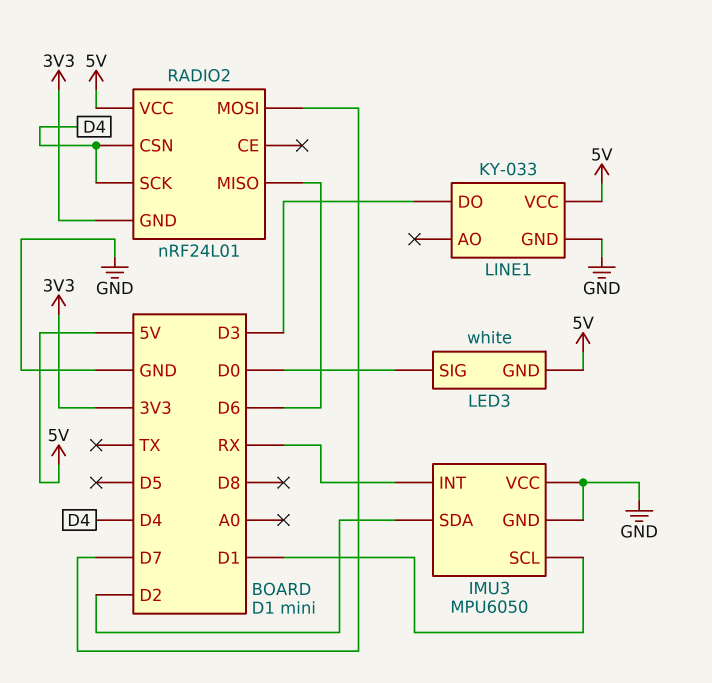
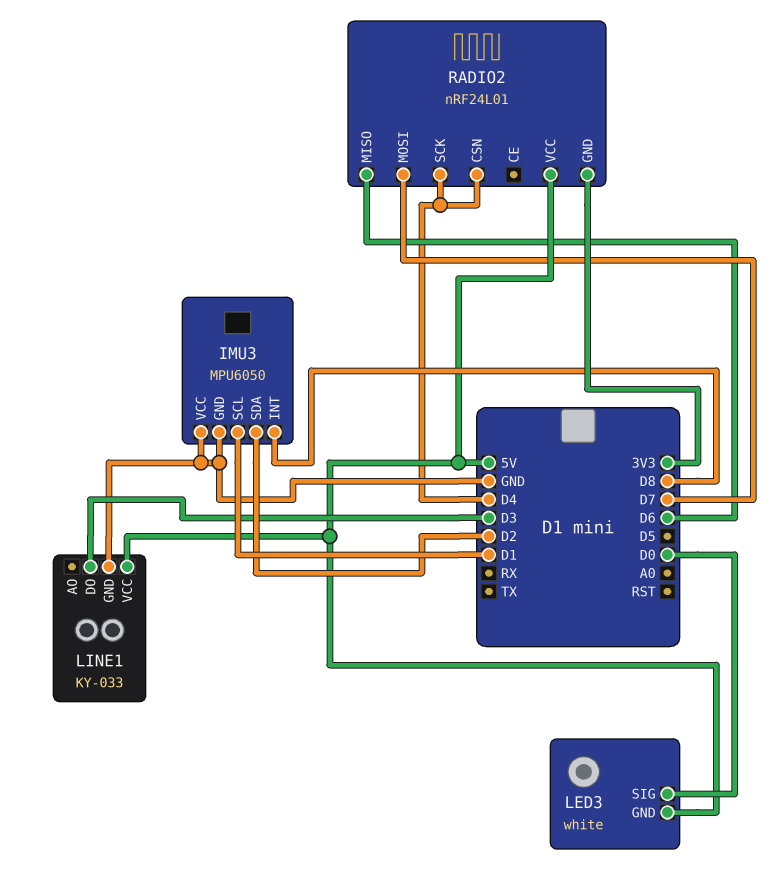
IMU3 pin INT: RX -> D8

